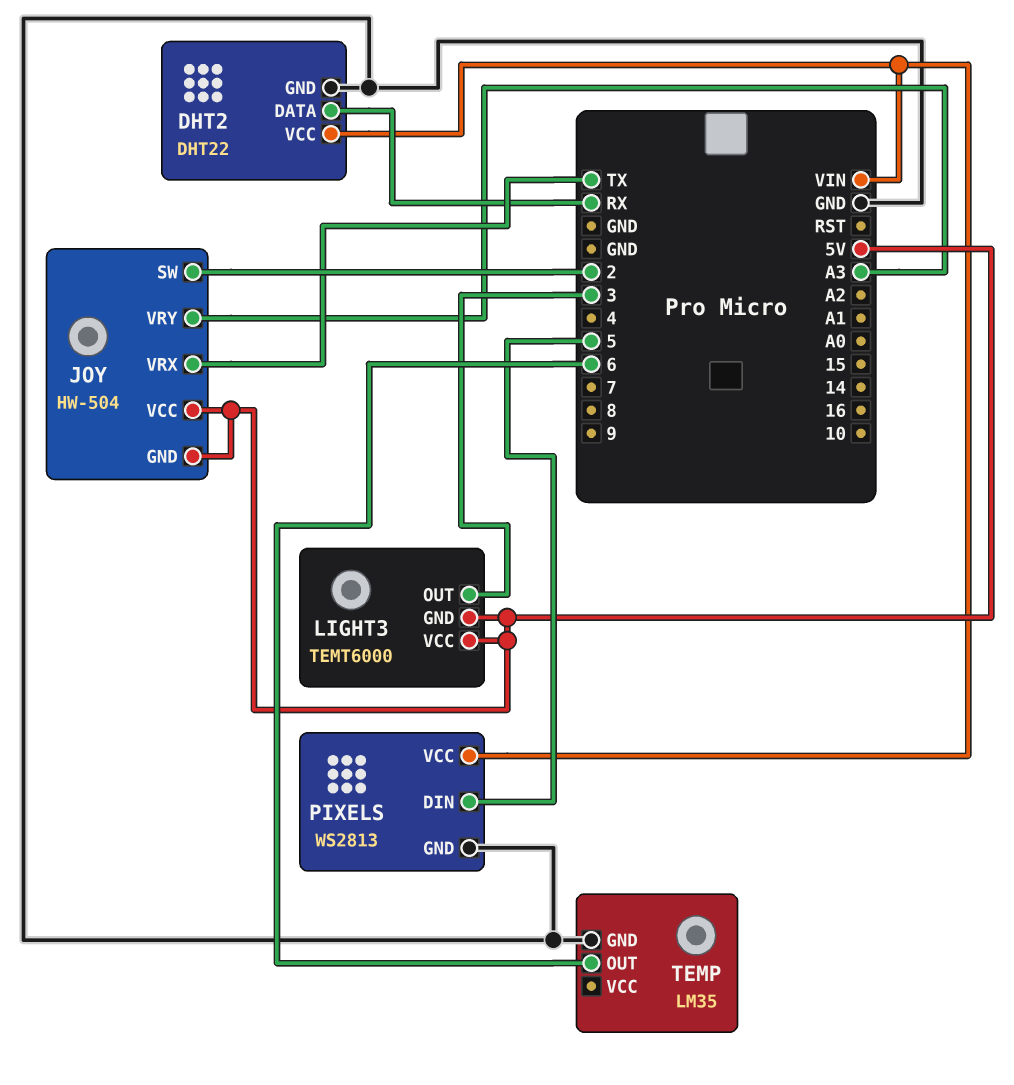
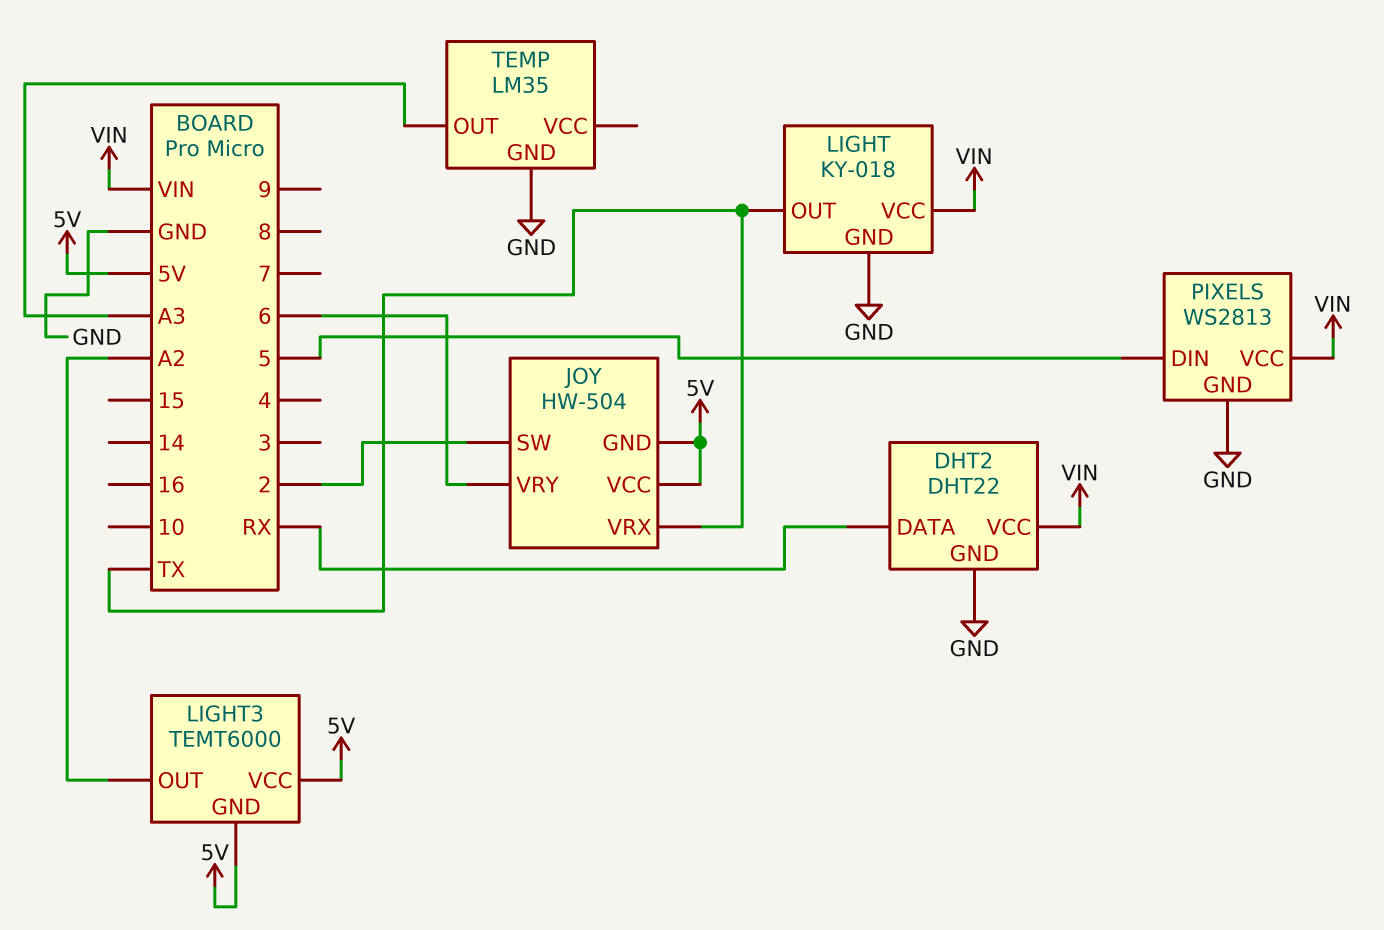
JOY pin VRY: A3 -> 6
LIGHT: none -> KY-018
LIGHT pin GND: none -> GND
LIGHT pin OUT: none -> TX
LIGHT pin VCC: none -> VIN
LIGHT3 pin OUT: 3 -> A2
TEMP pin OUT: 6 -> A3

